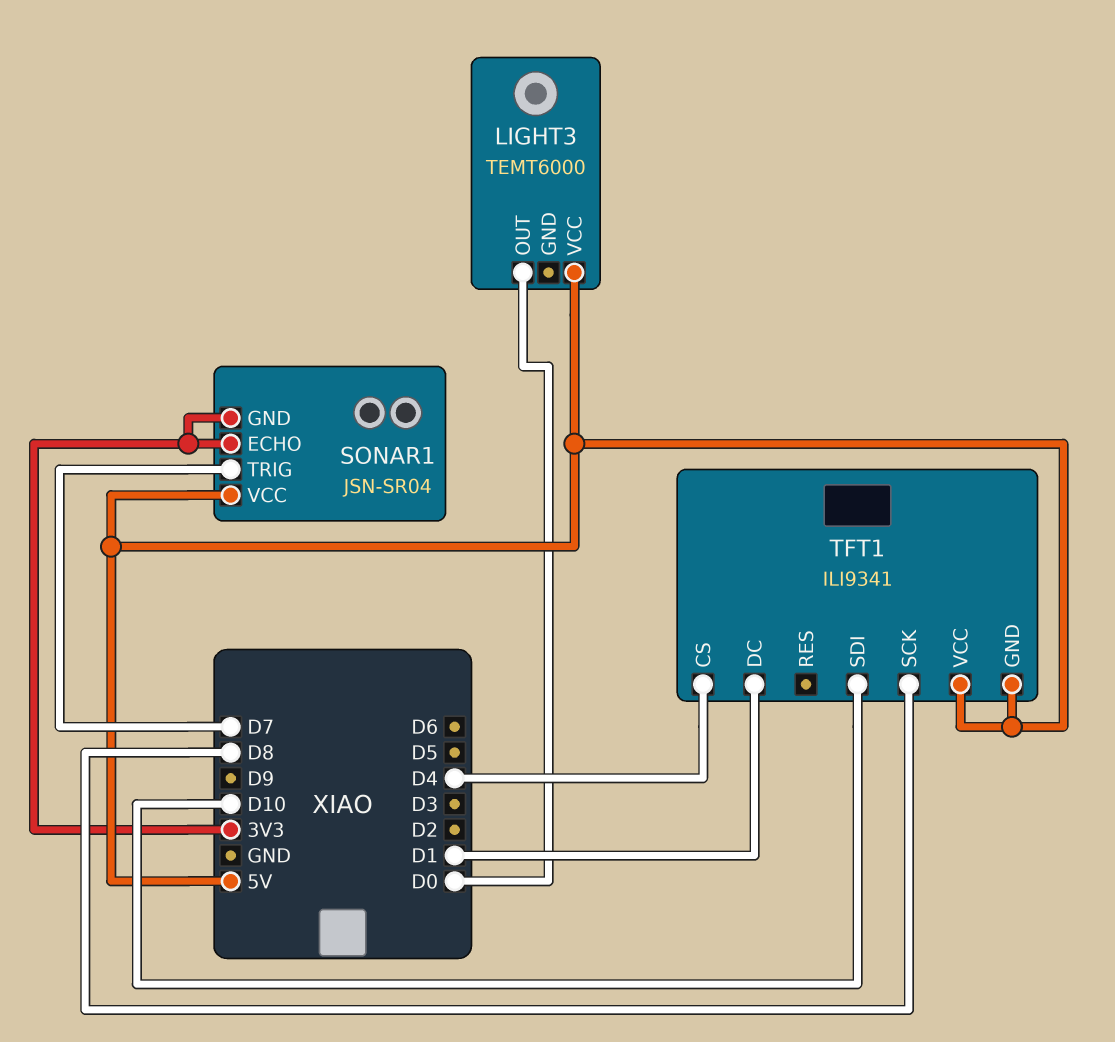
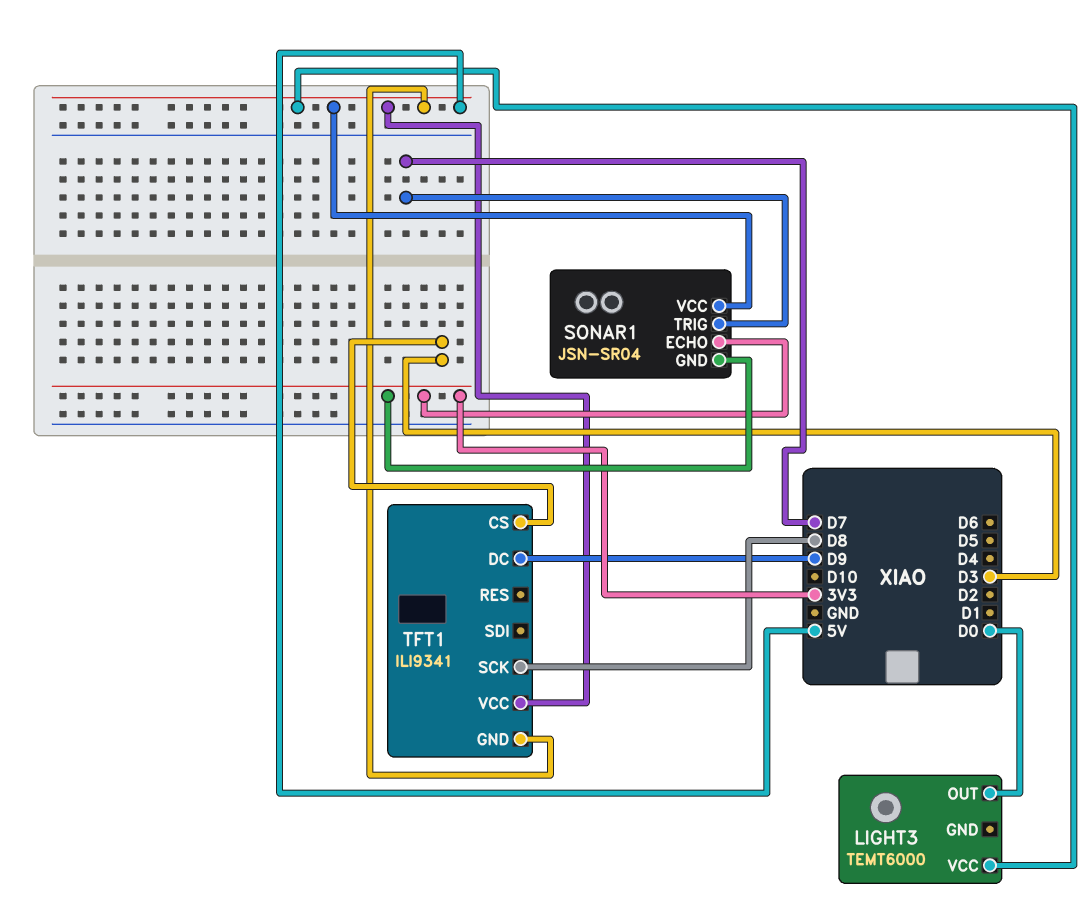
TFT1 pin CS: D4 -> D3
TFT1 pin DC: D1 -> D9
TFT1 pin SDI: D10 -> none

